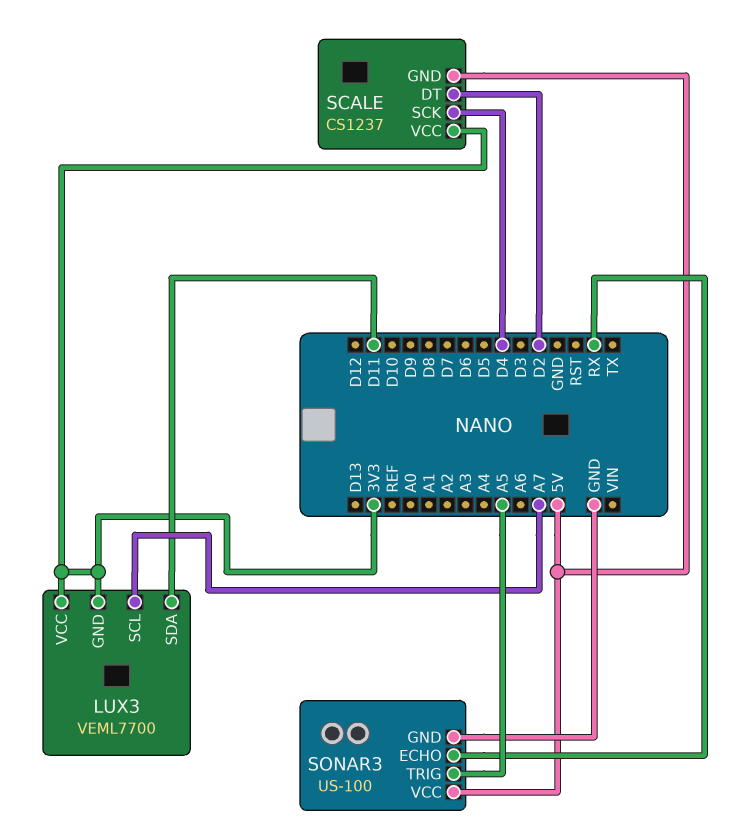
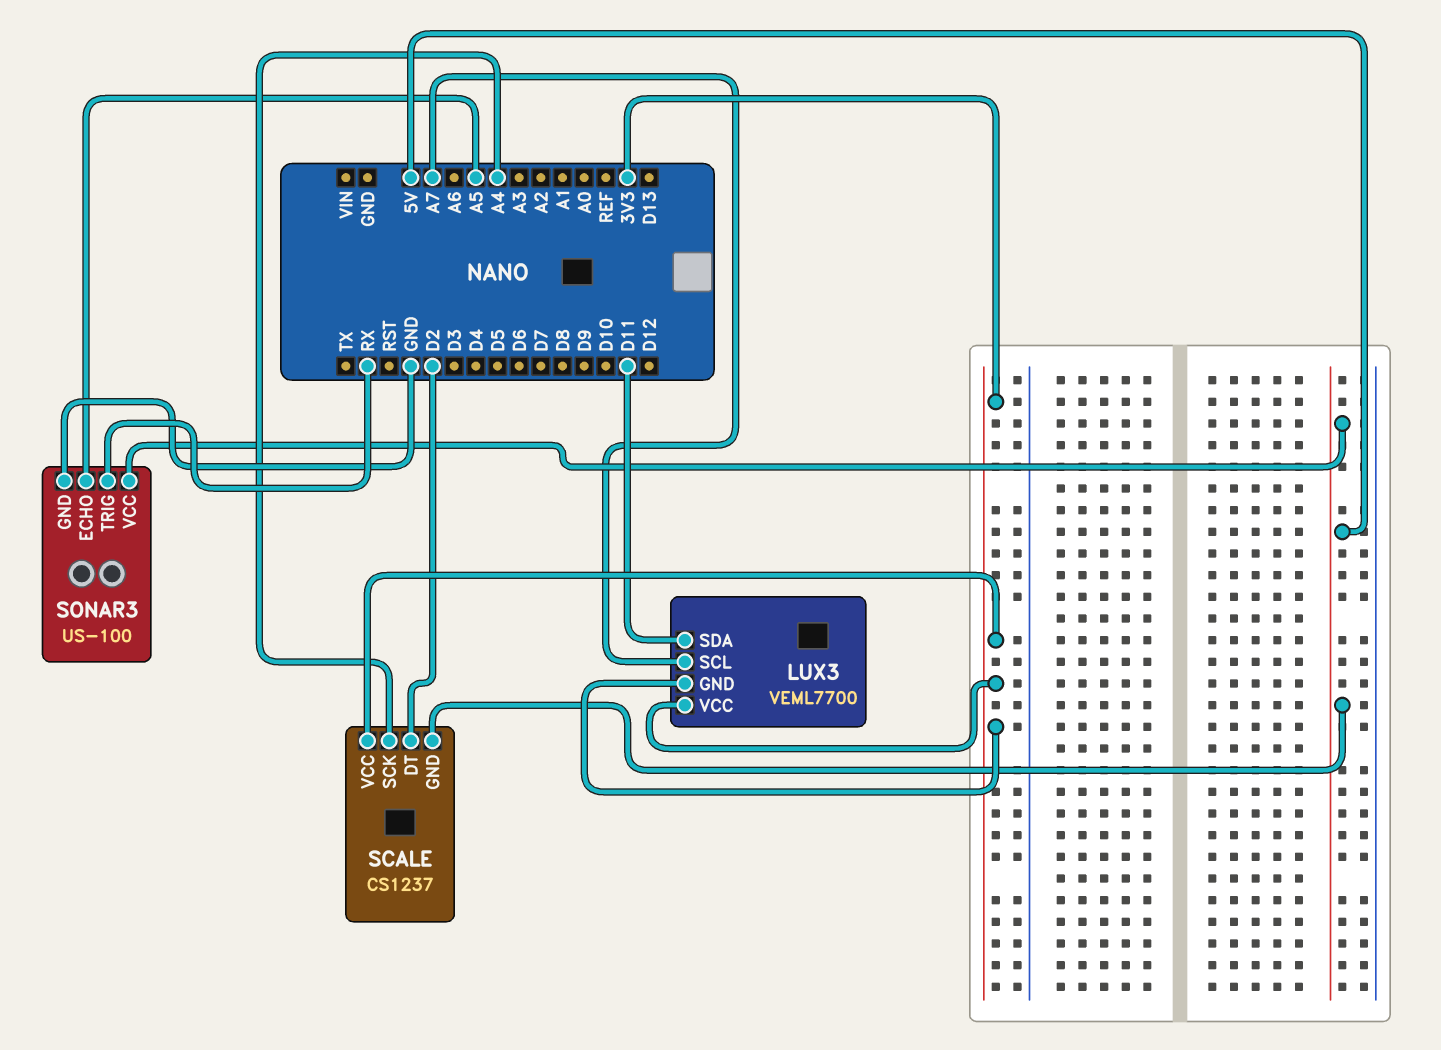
SCALE pin SCK: D4 -> A4
SONAR3 pin ECHO: RX -> A5
SONAR3 pin TRIG: A5 -> RX

